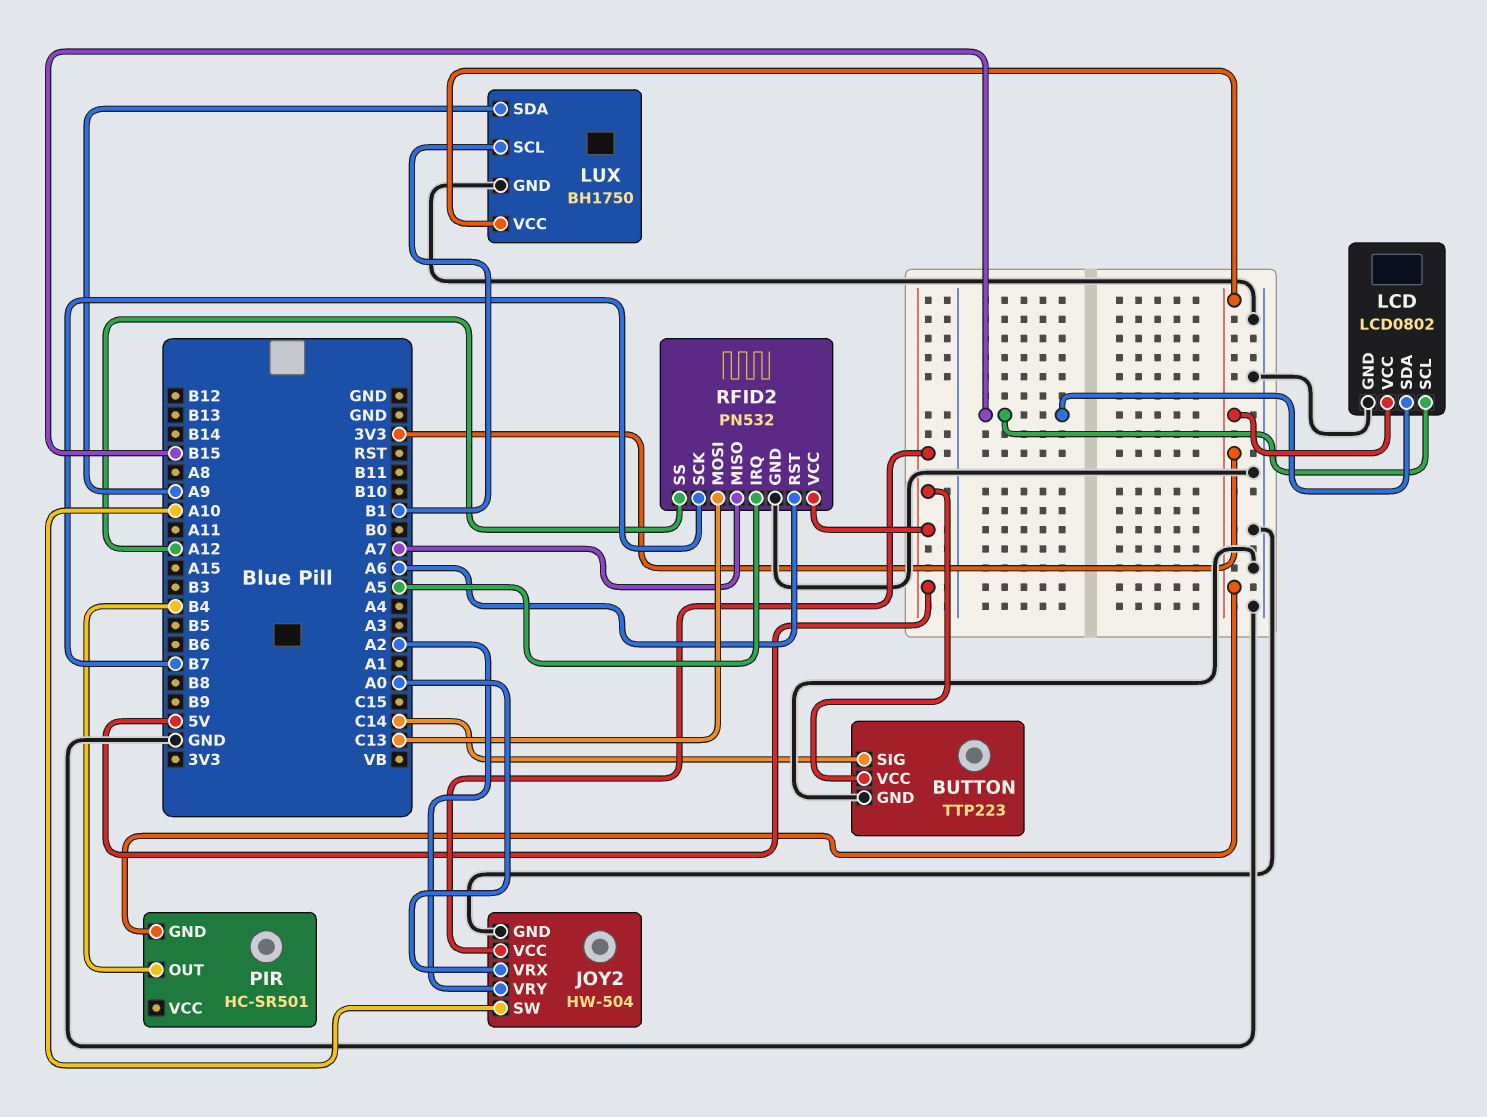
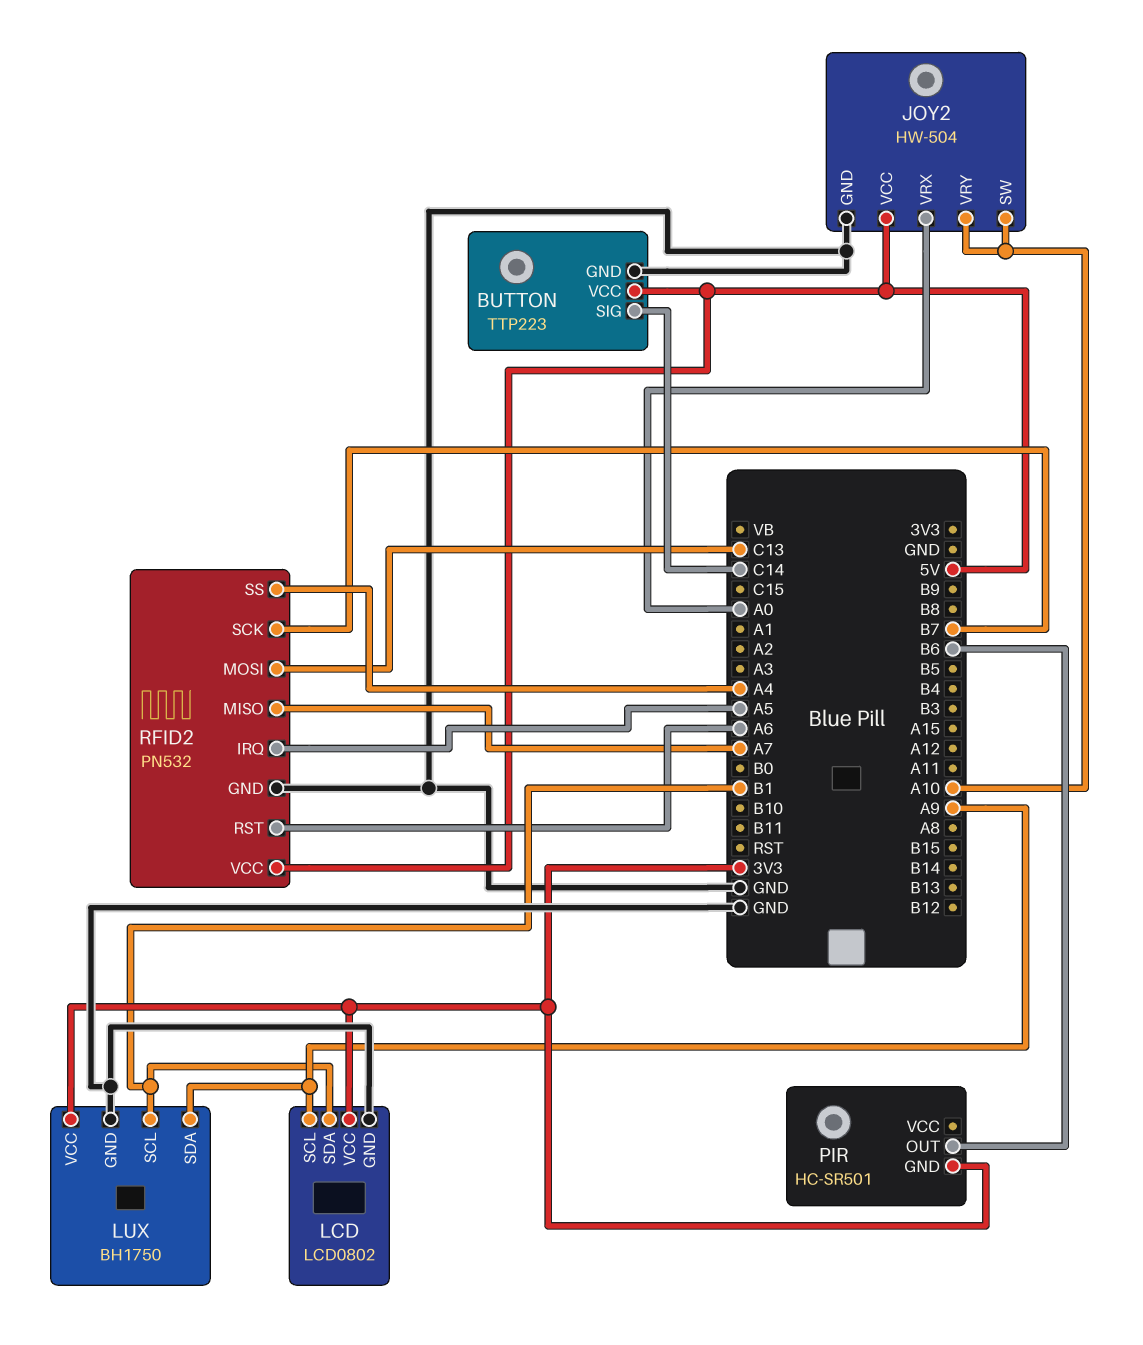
JOY2 pin VRY: A2 -> A10
LCD pin SCL: B15 -> A9
LCD pin SDA: B15 -> B1
PIR pin OUT: B4 -> B6
RFID2 pin SS: A12 -> A4

